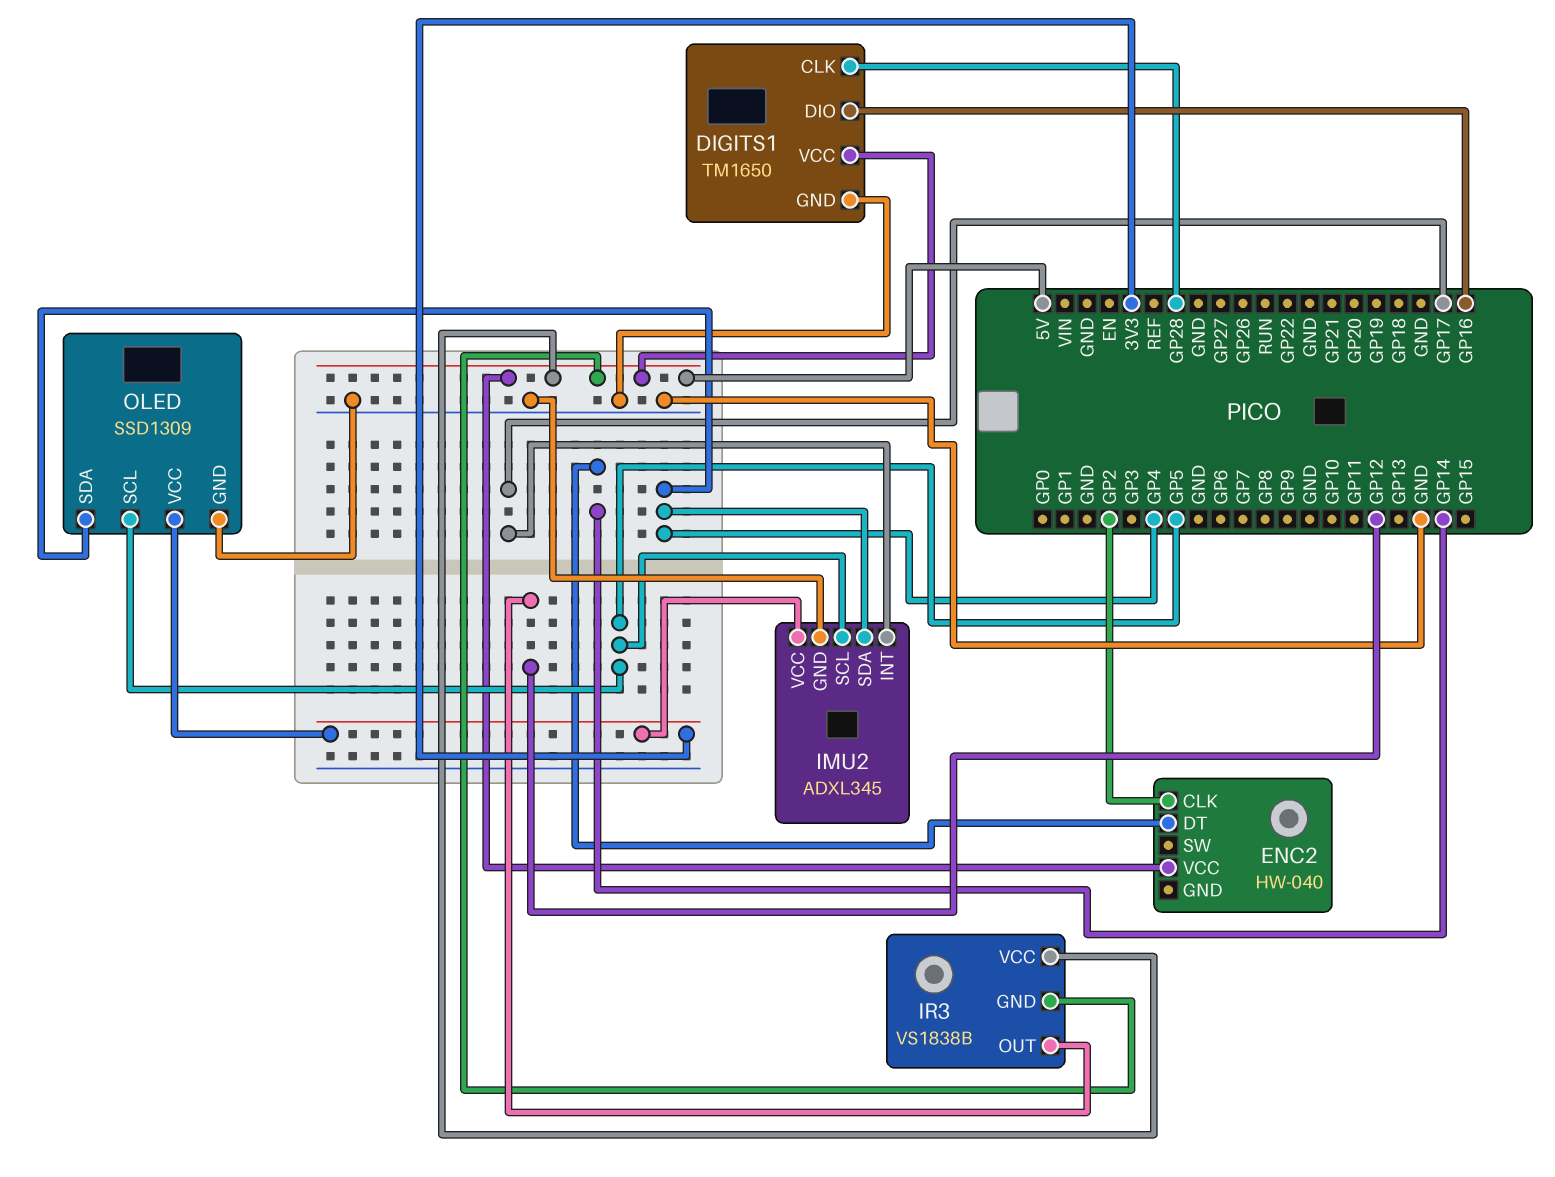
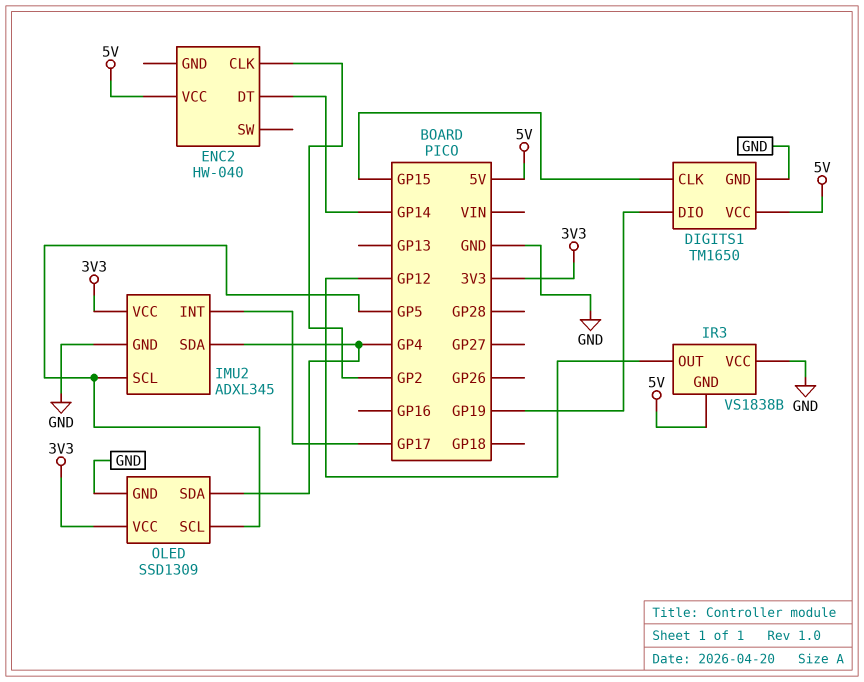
DIGITS1 pin CLK: GP28 -> GP15
DIGITS1 pin DIO: GP16 -> GP19
IR3 pin VCC: 5V -> GND

